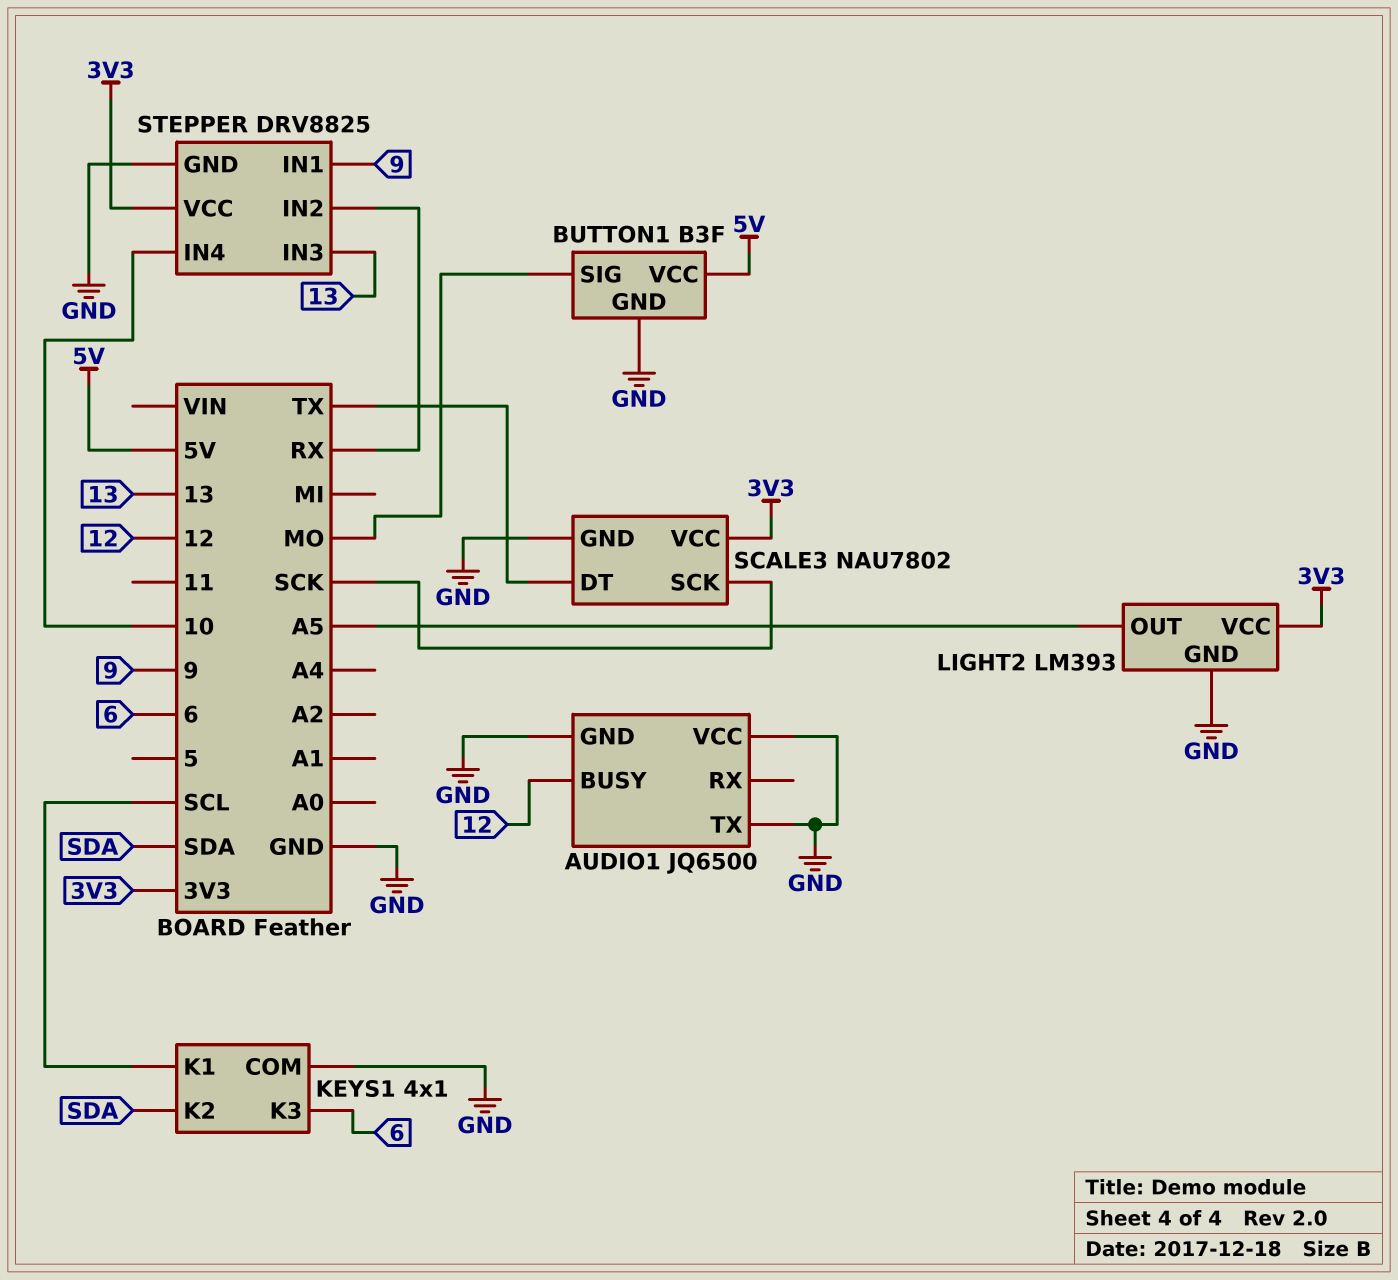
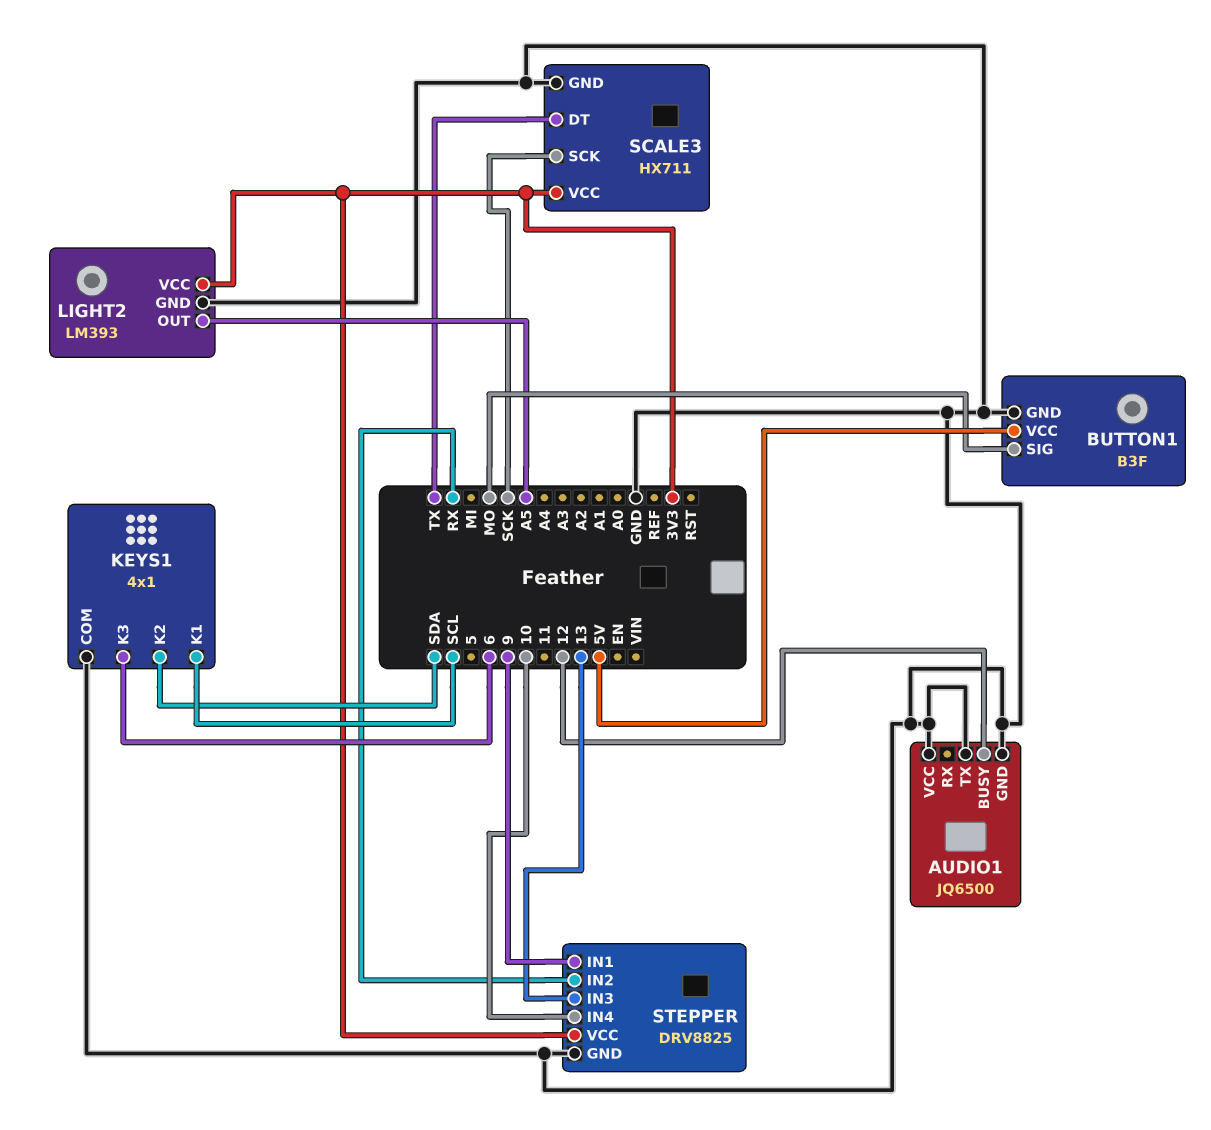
SCALE3: NAU7802 -> HX711

